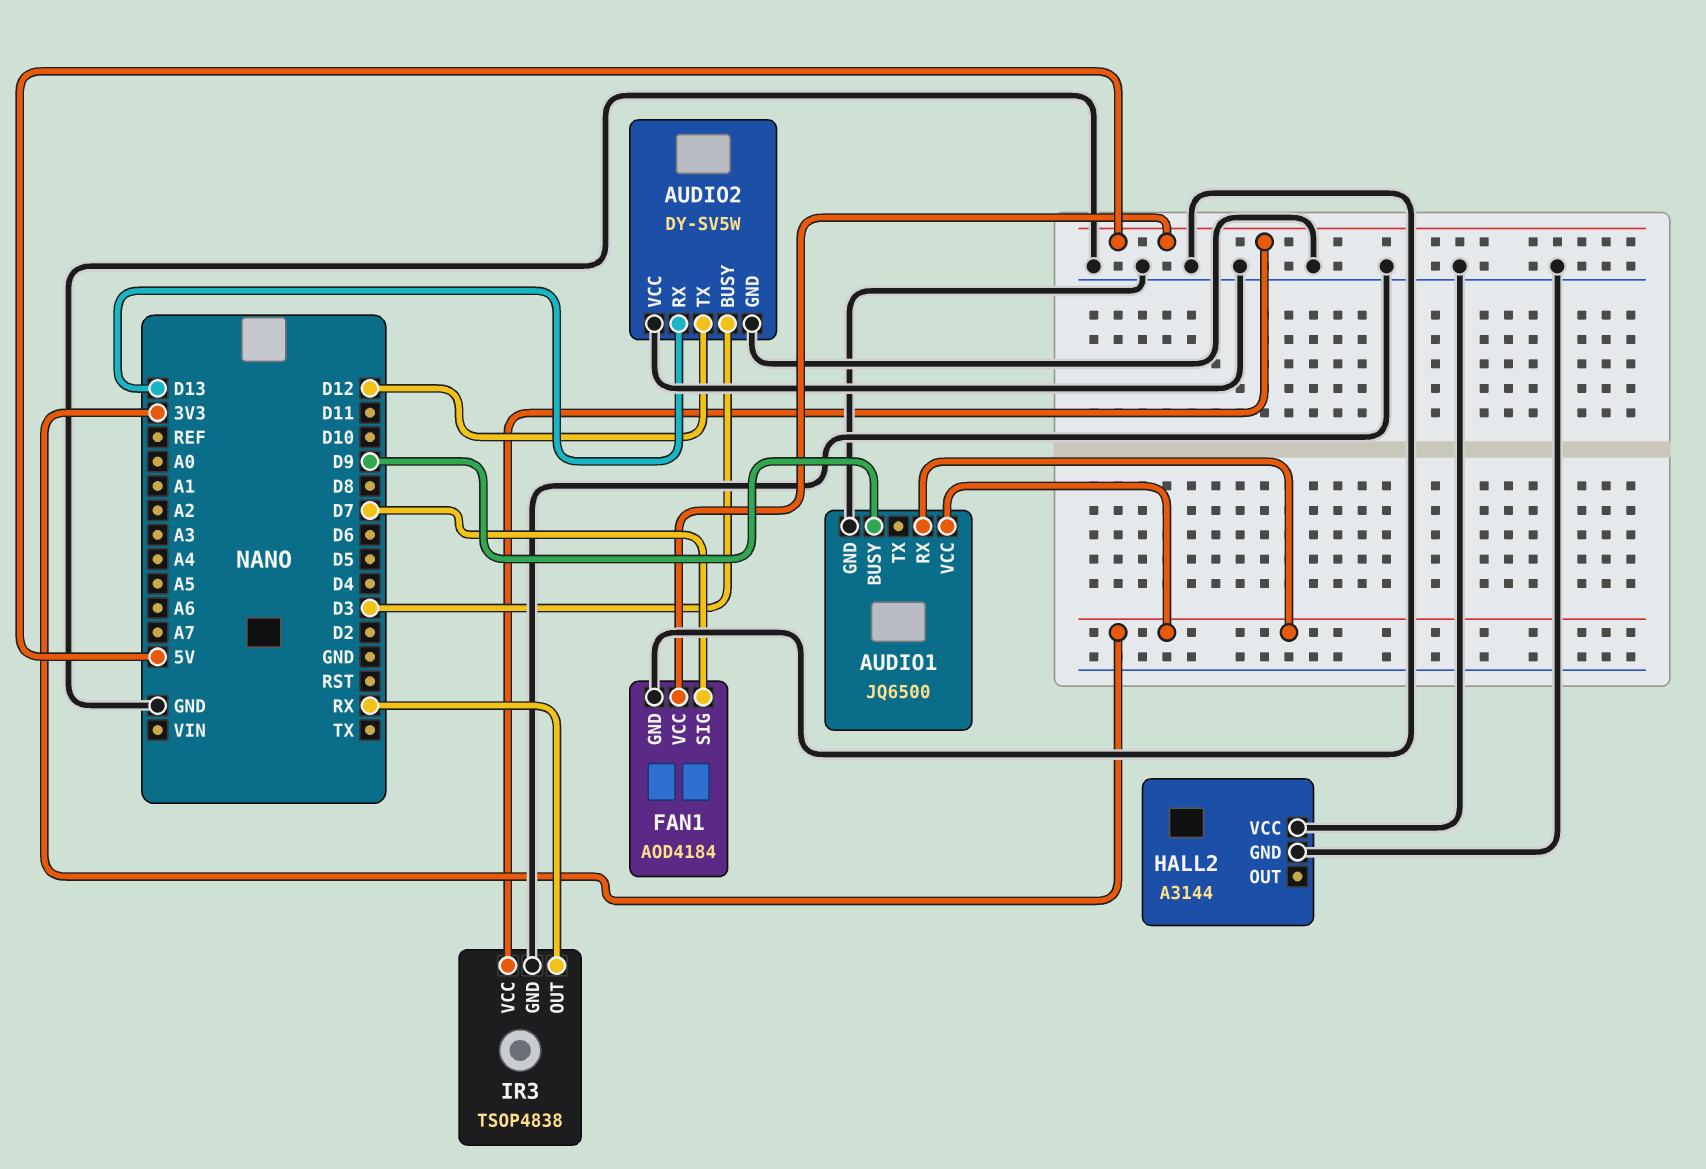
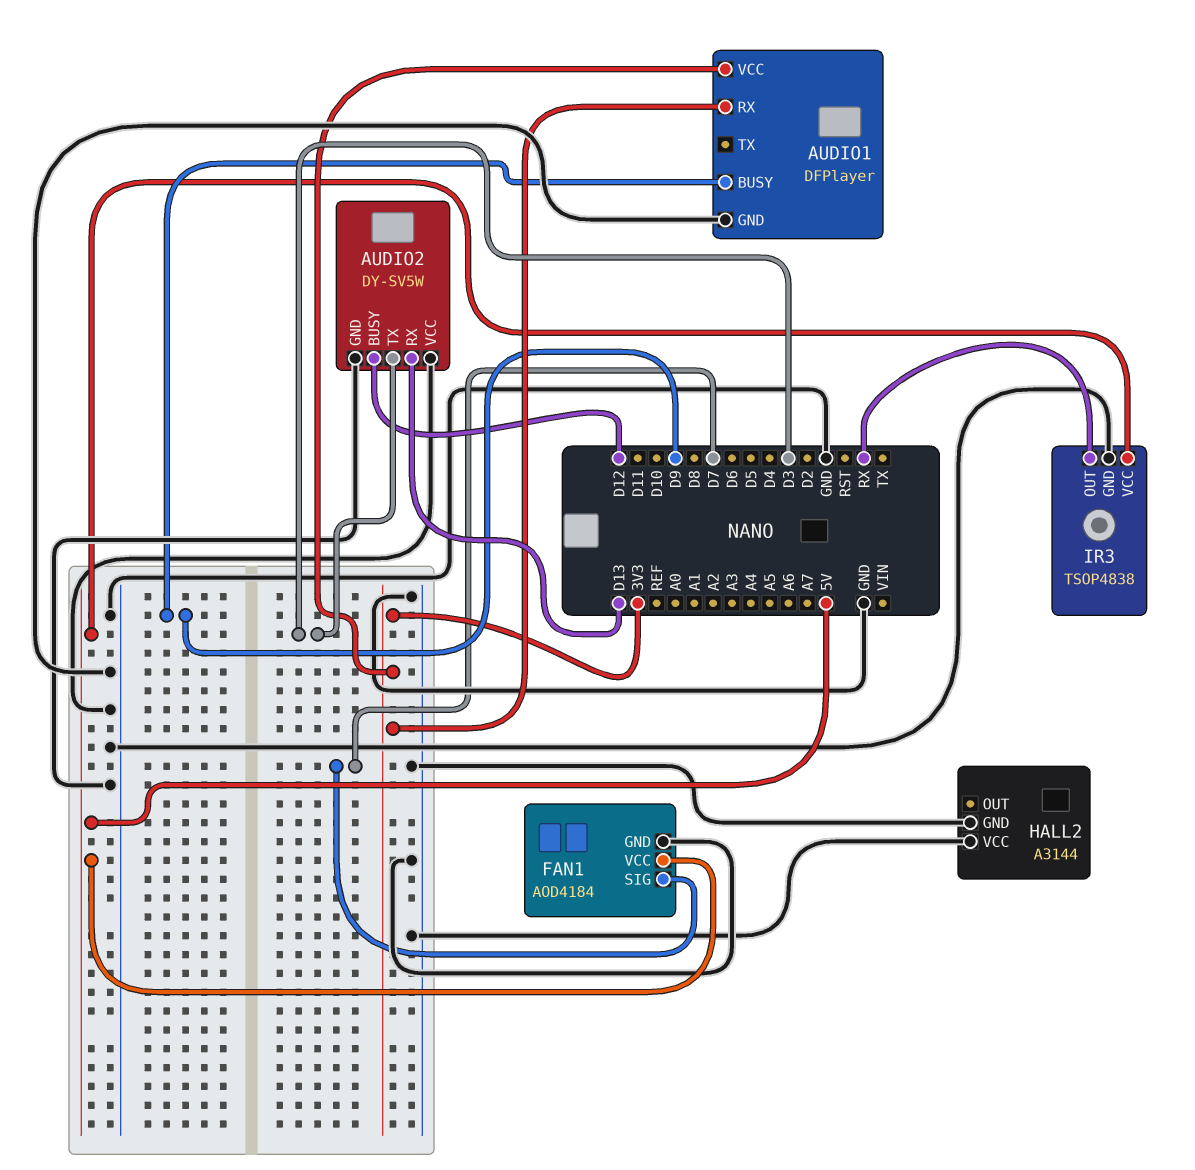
AUDIO1: JQ6500 -> DFPlayer
AUDIO2 pin BUSY: D3 -> D12
AUDIO2 pin TX: D12 -> D3

